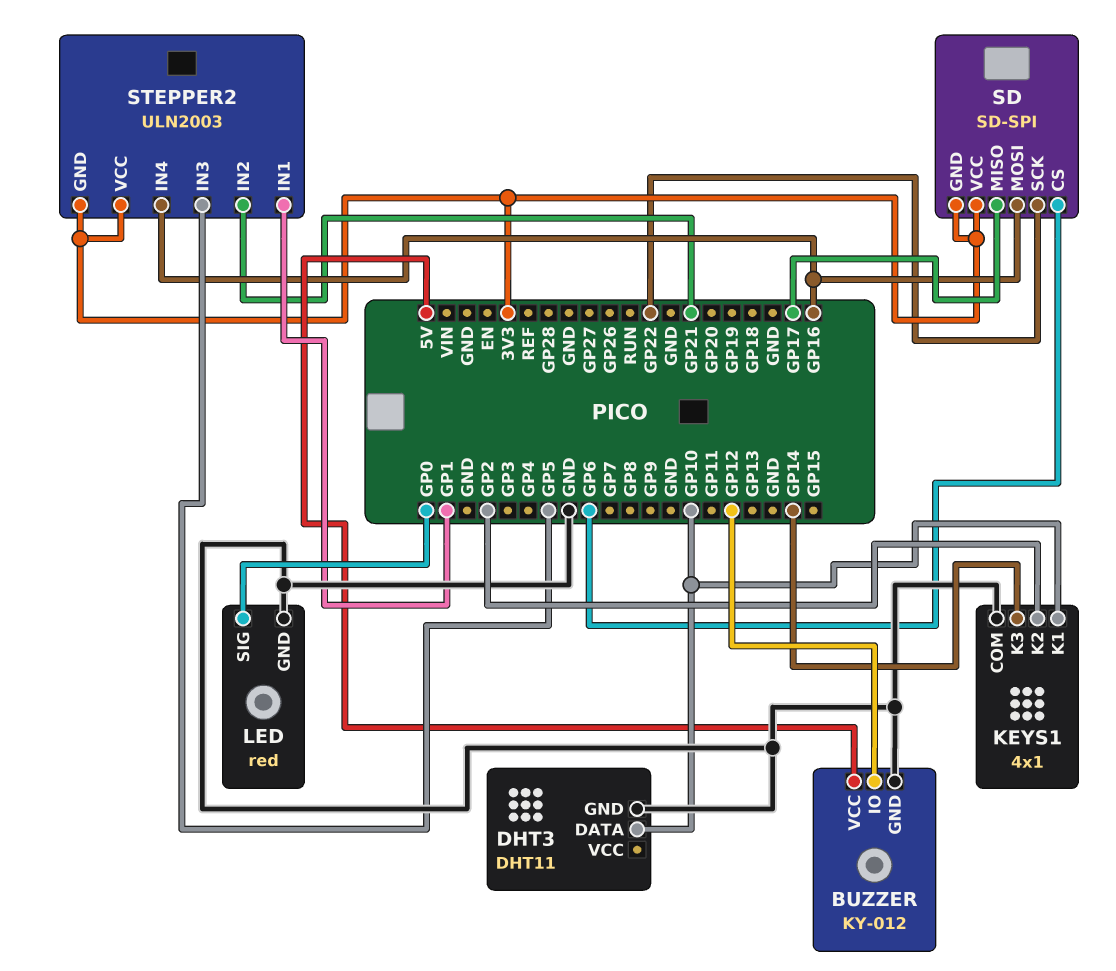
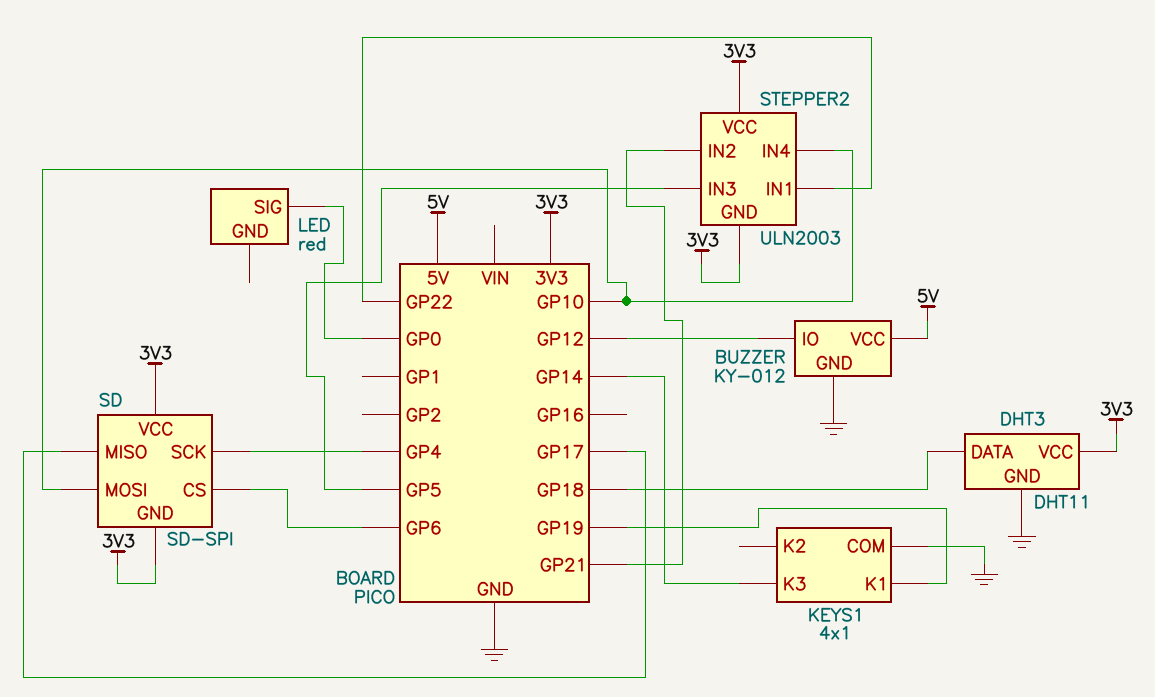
DHT3 pin DATA: GP10 -> GP18
DHT3 pin VCC: none -> 3V3
KEYS1 pin K1: GP10 -> GP19
KEYS1 pin K2: GP2 -> none
LED pin GND: GND -> none
SD pin MOSI: GP16 -> GP10
SD pin SCK: GP22 -> GP4
STEPPER2 pin IN1: GP1 -> GP22
STEPPER2 pin IN4: GP16 -> GP10

